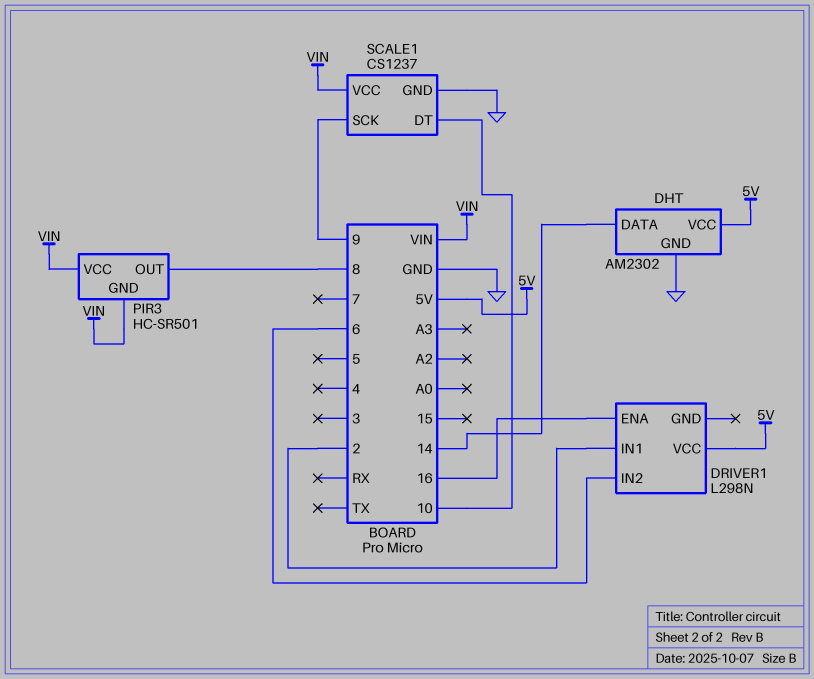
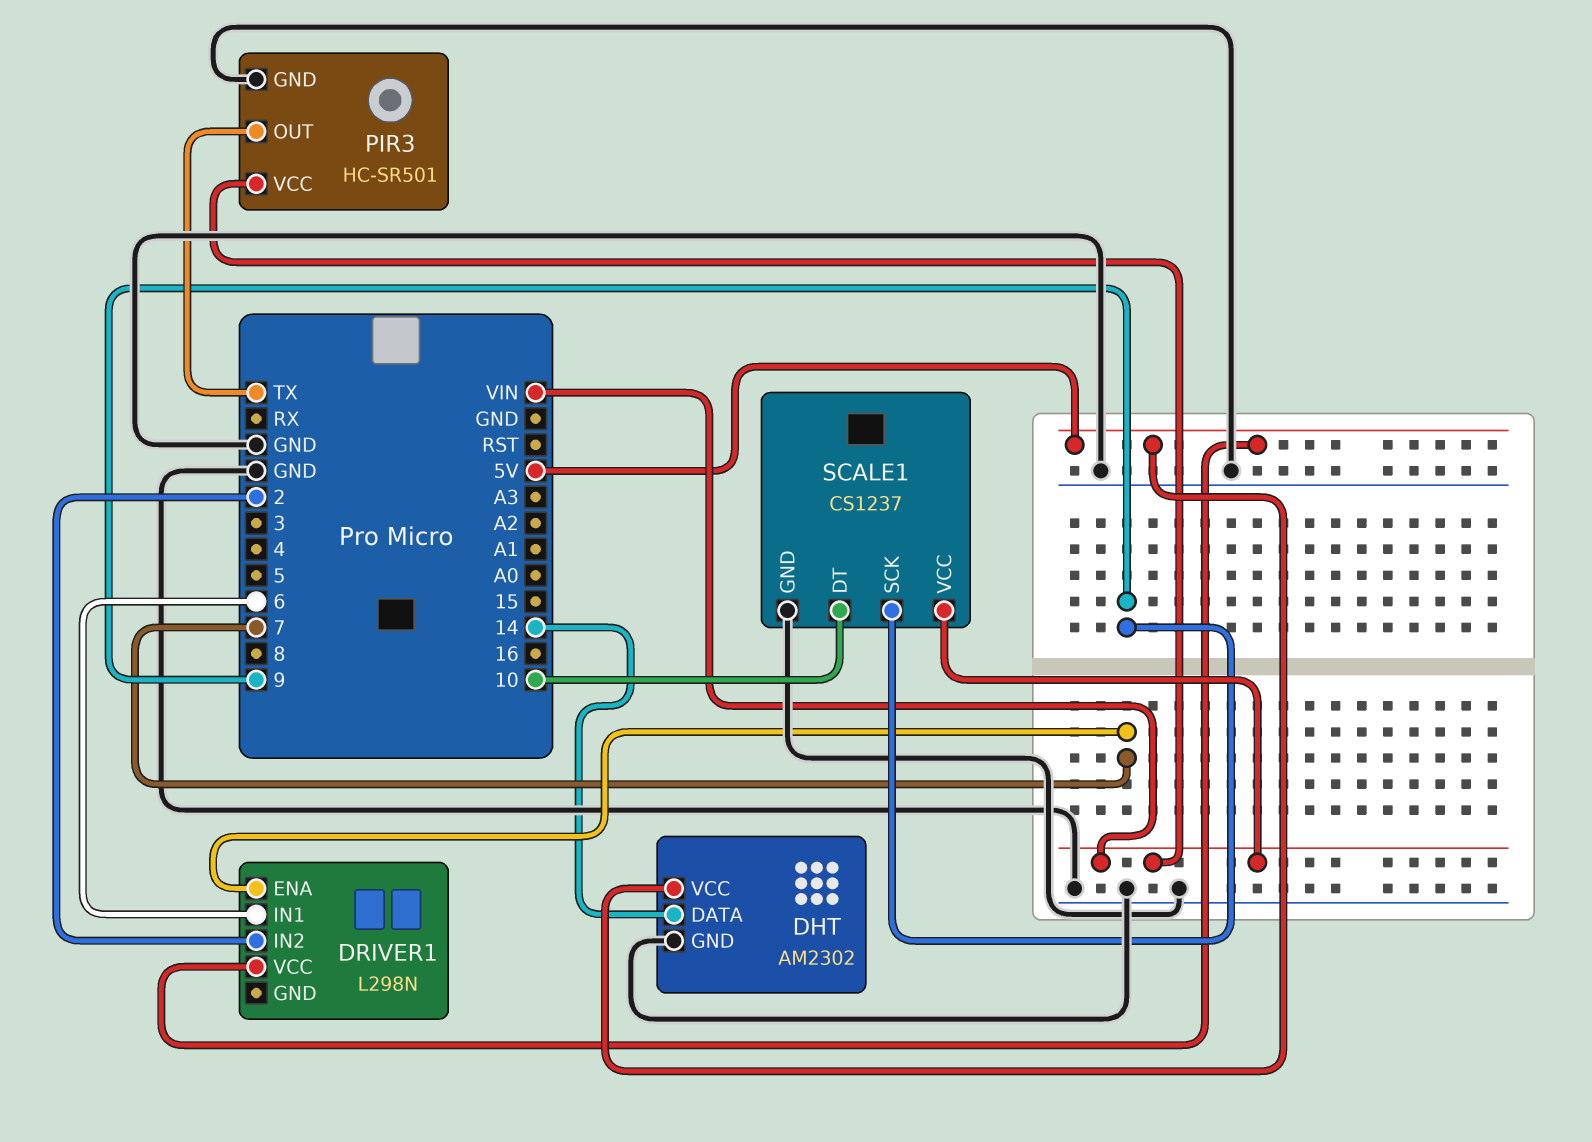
DRIVER1 pin ENA: 16 -> 7
DRIVER1 pin IN1: 2 -> 6
DRIVER1 pin IN2: 6 -> 2
PIR3 pin GND: VIN -> GND
PIR3 pin OUT: 8 -> TX

